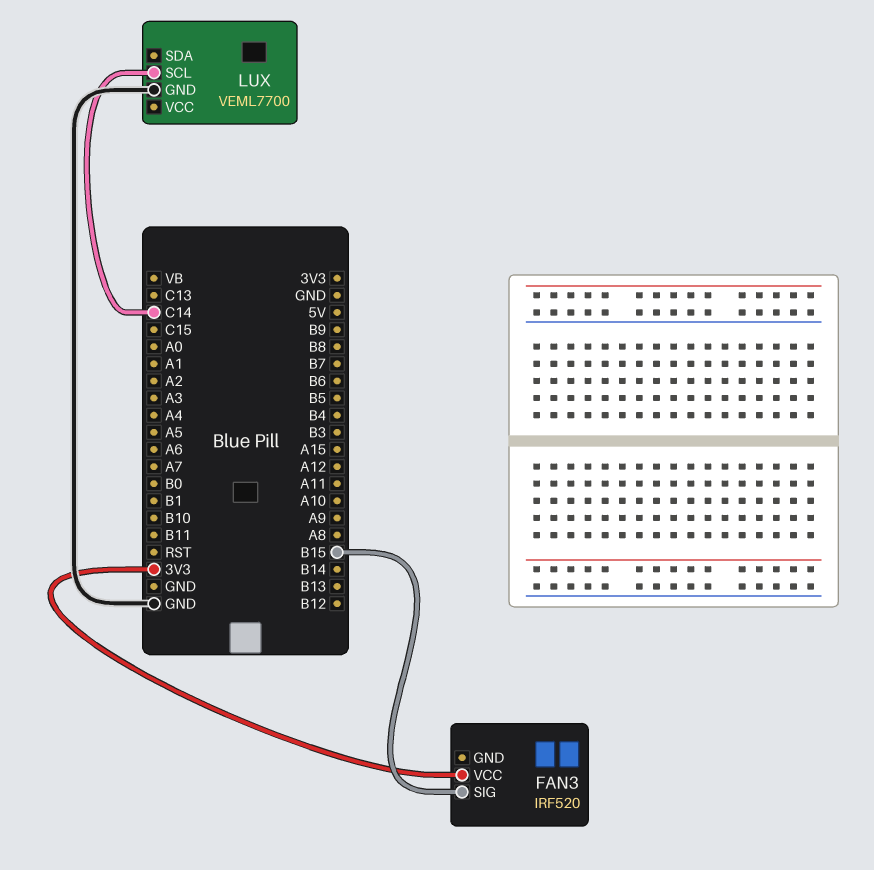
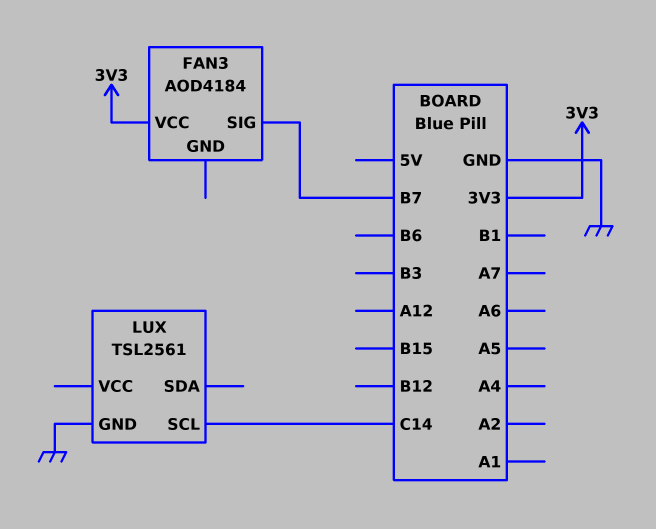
FAN3: IRF520 -> AOD4184
FAN3 pin SIG: B15 -> B7
LUX: VEML7700 -> TSL2561

